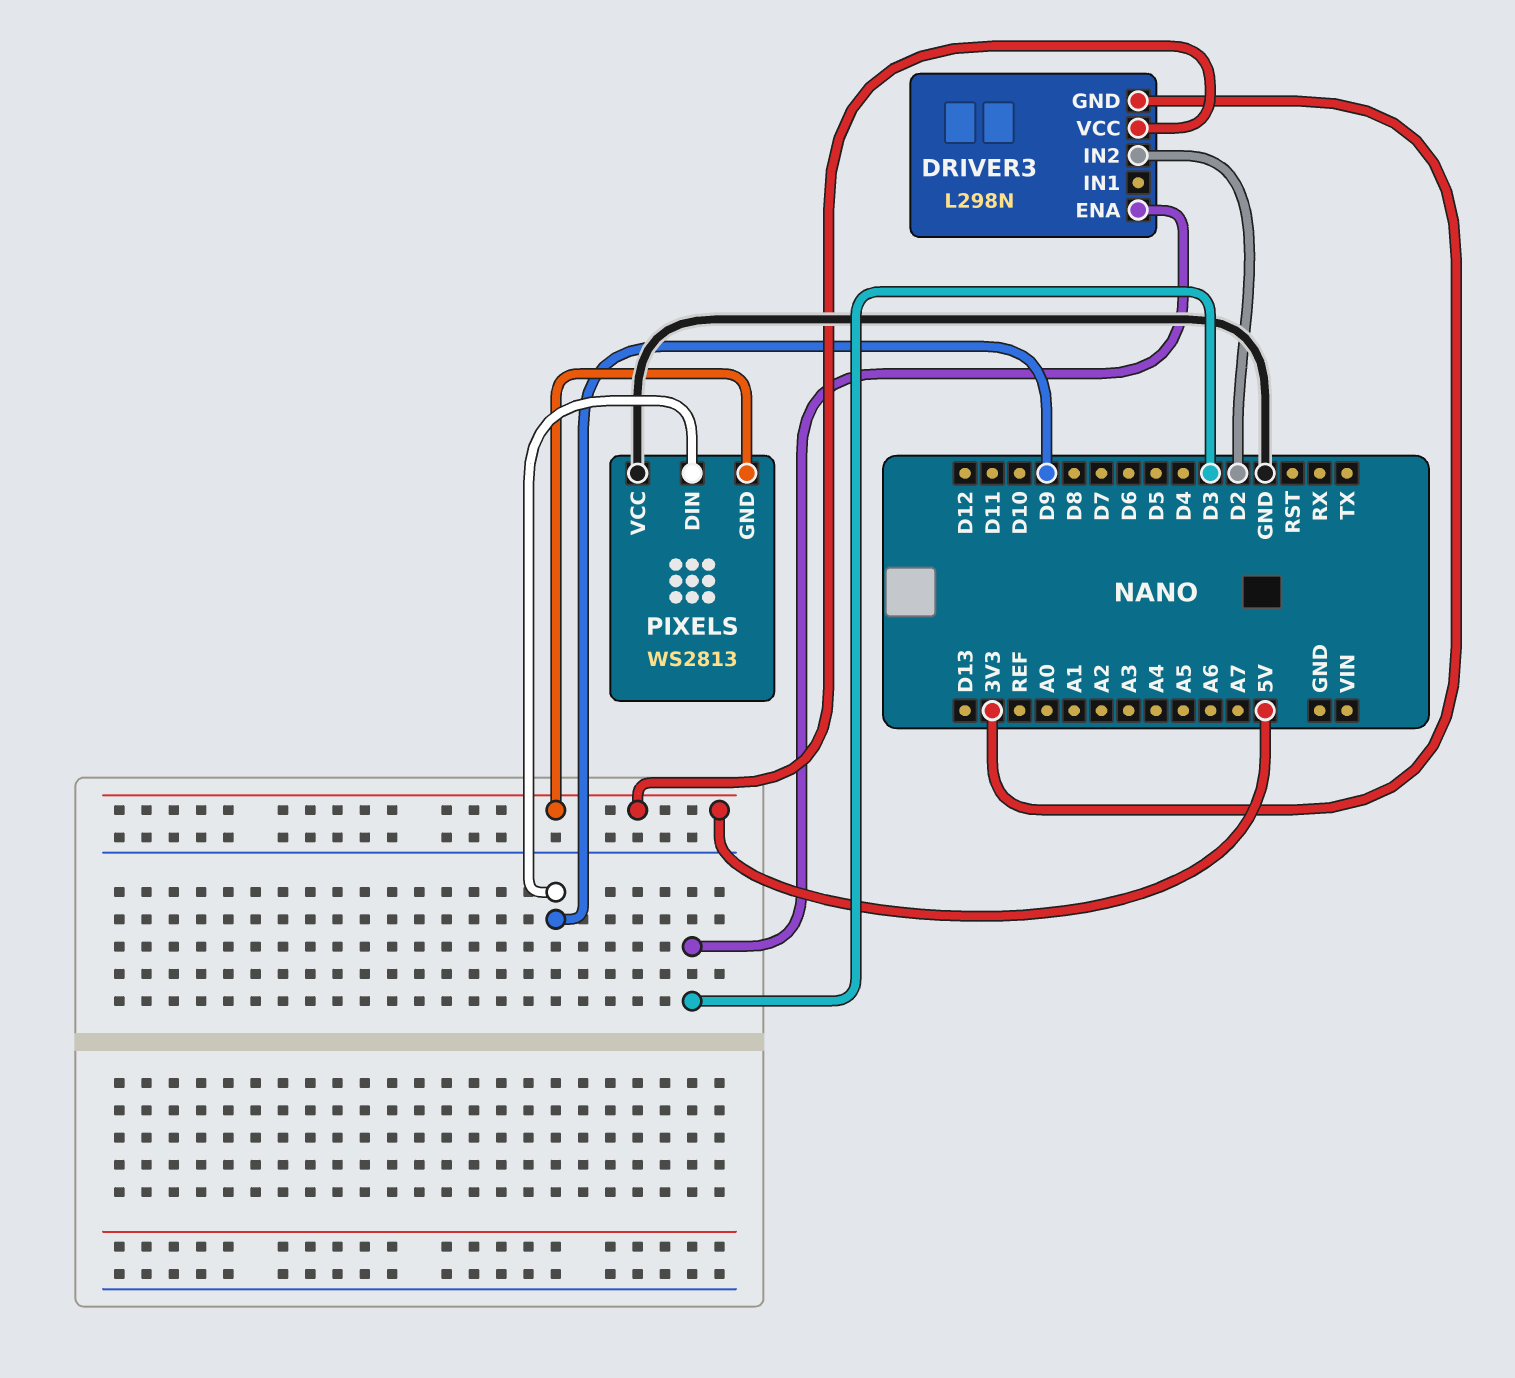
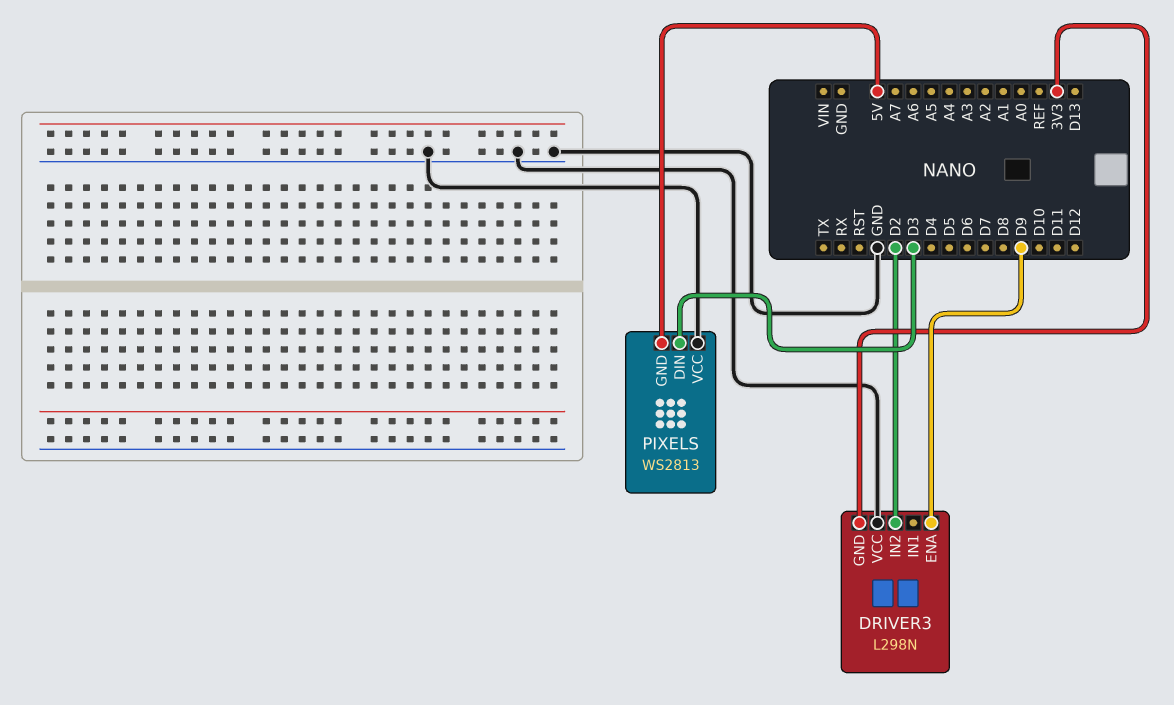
DRIVER3 pin ENA: D3 -> D9
DRIVER3 pin VCC: 5V -> GND
PIXELS pin DIN: D9 -> D3

